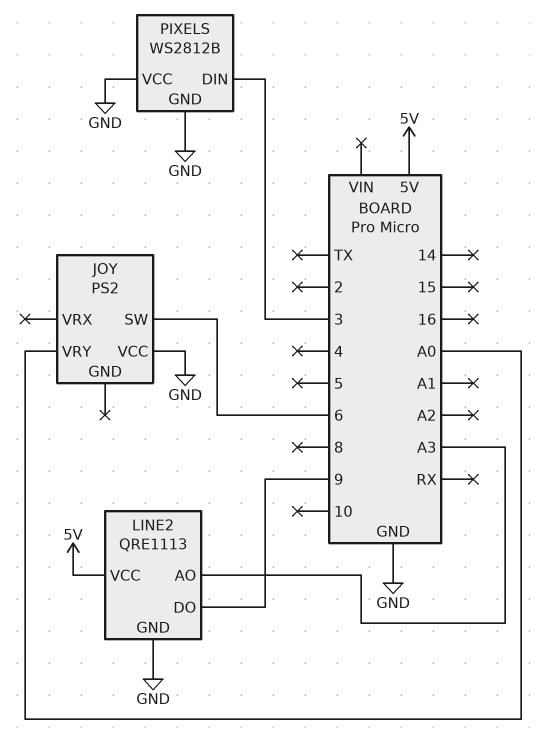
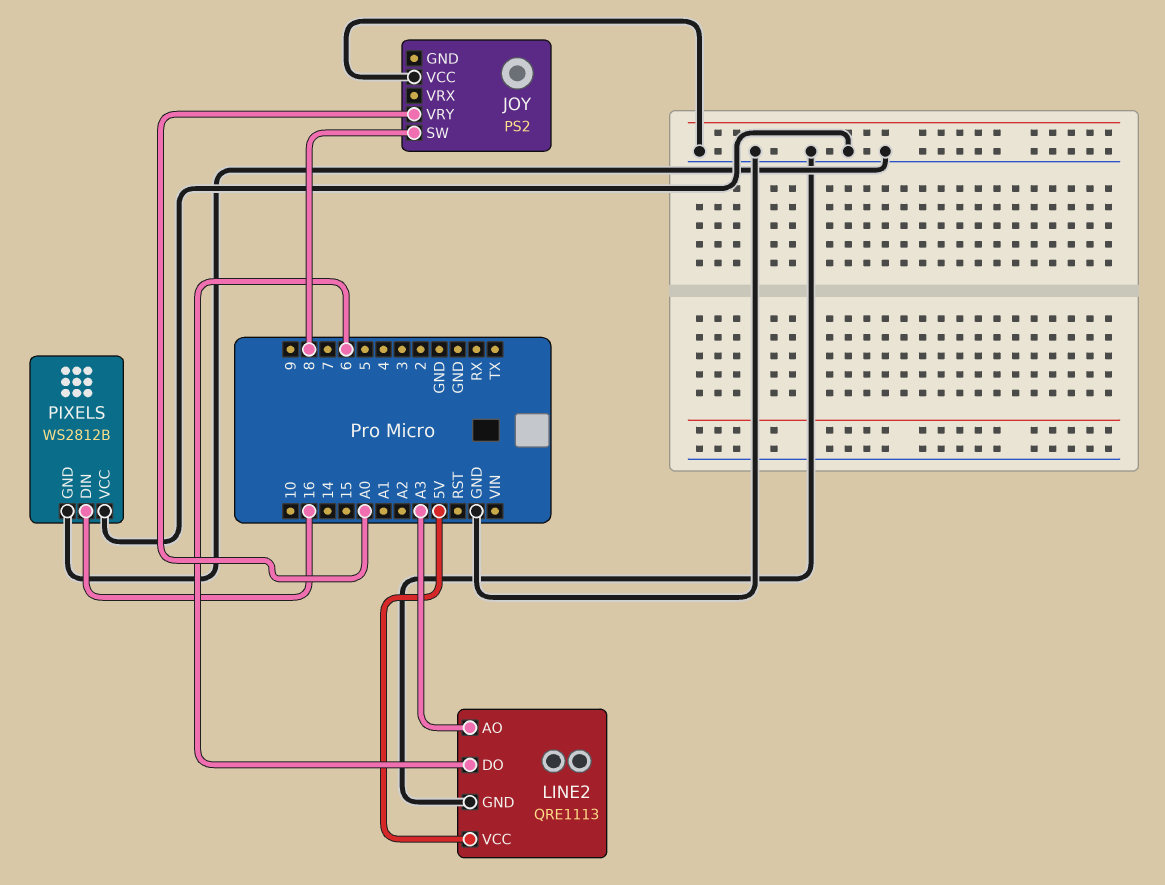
JOY pin SW: 6 -> 8
LINE2 pin DO: 9 -> 6
PIXELS pin DIN: 3 -> 16

